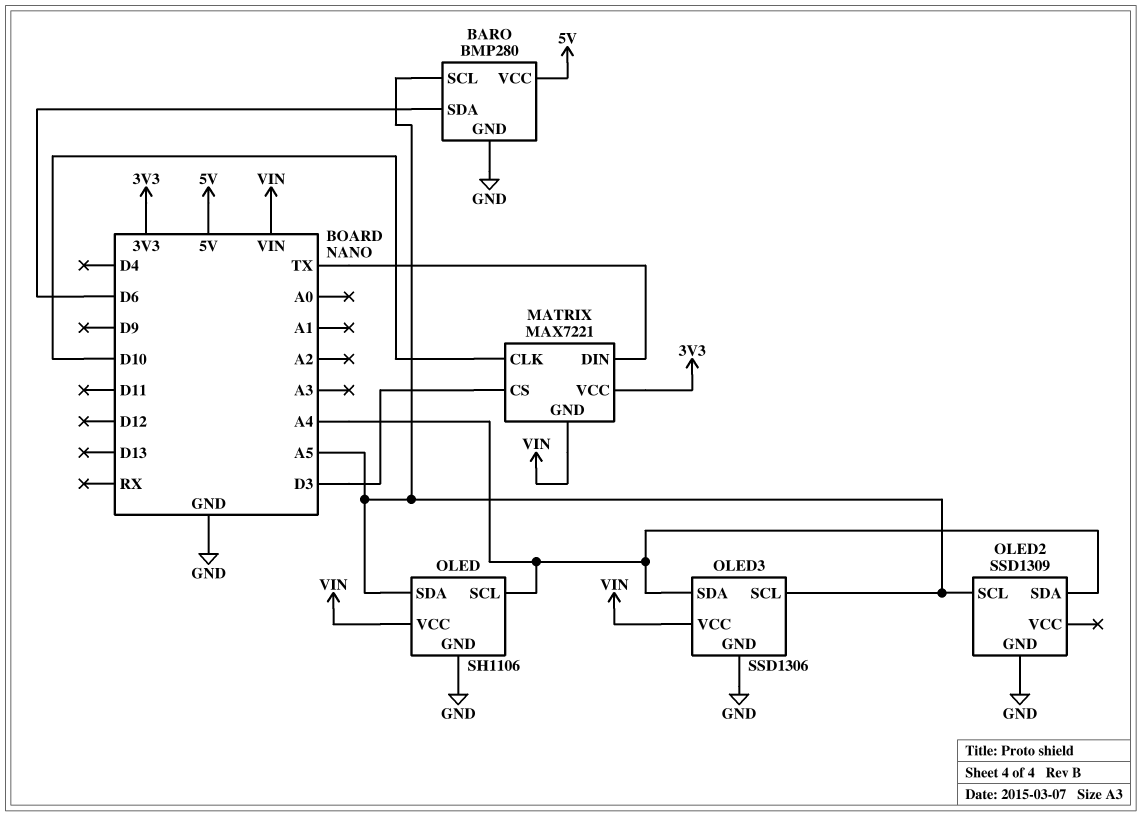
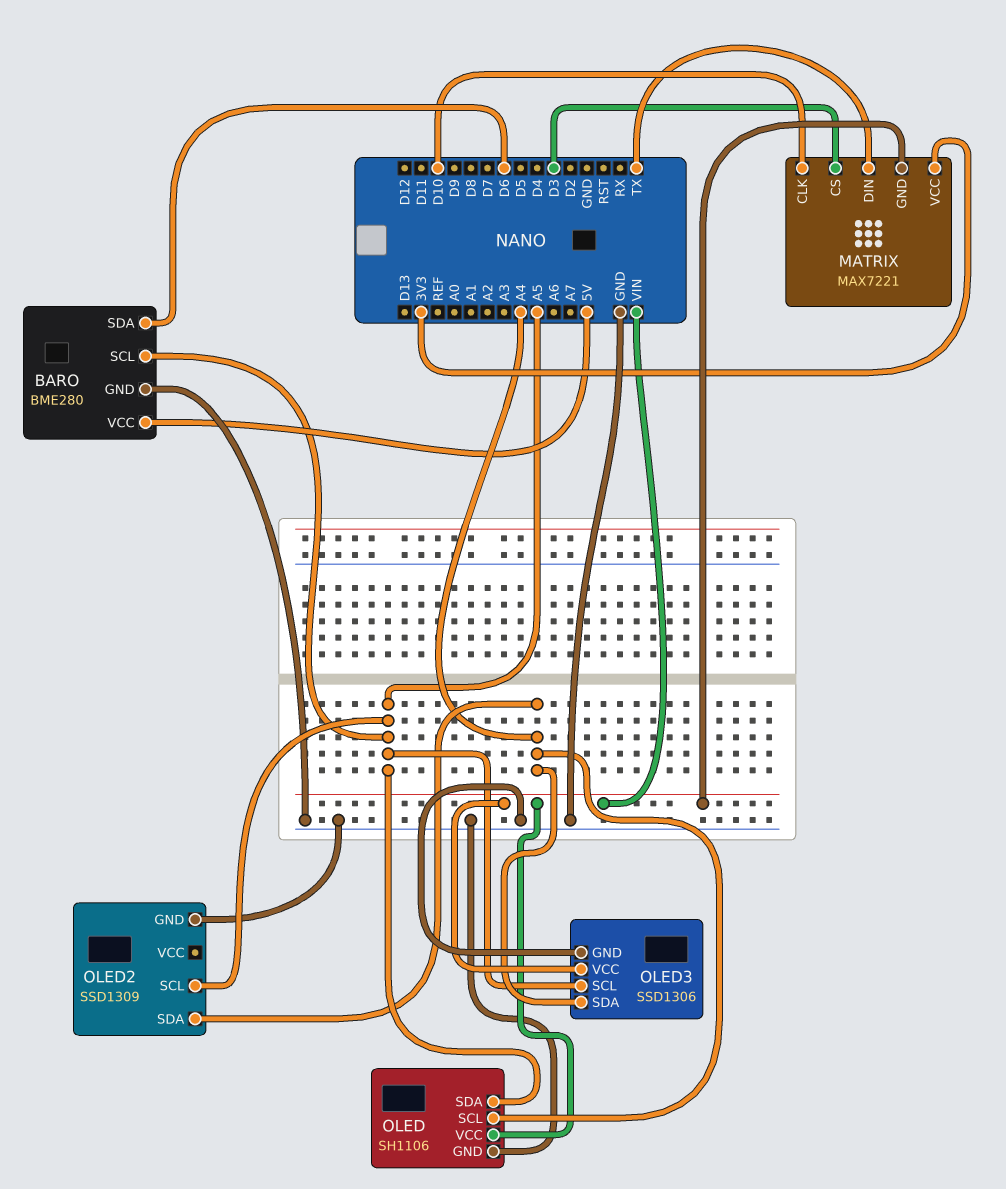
BARO: BMP280 -> BME280

